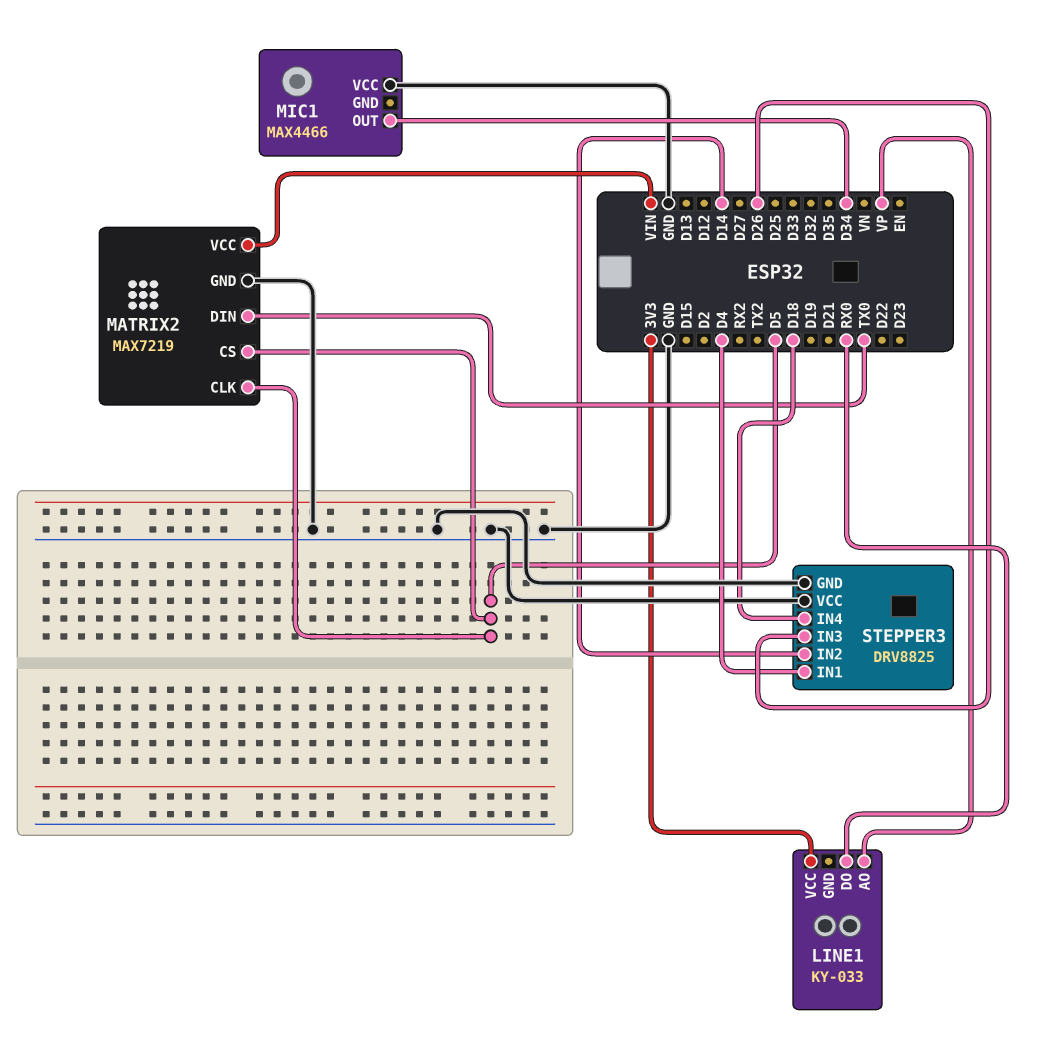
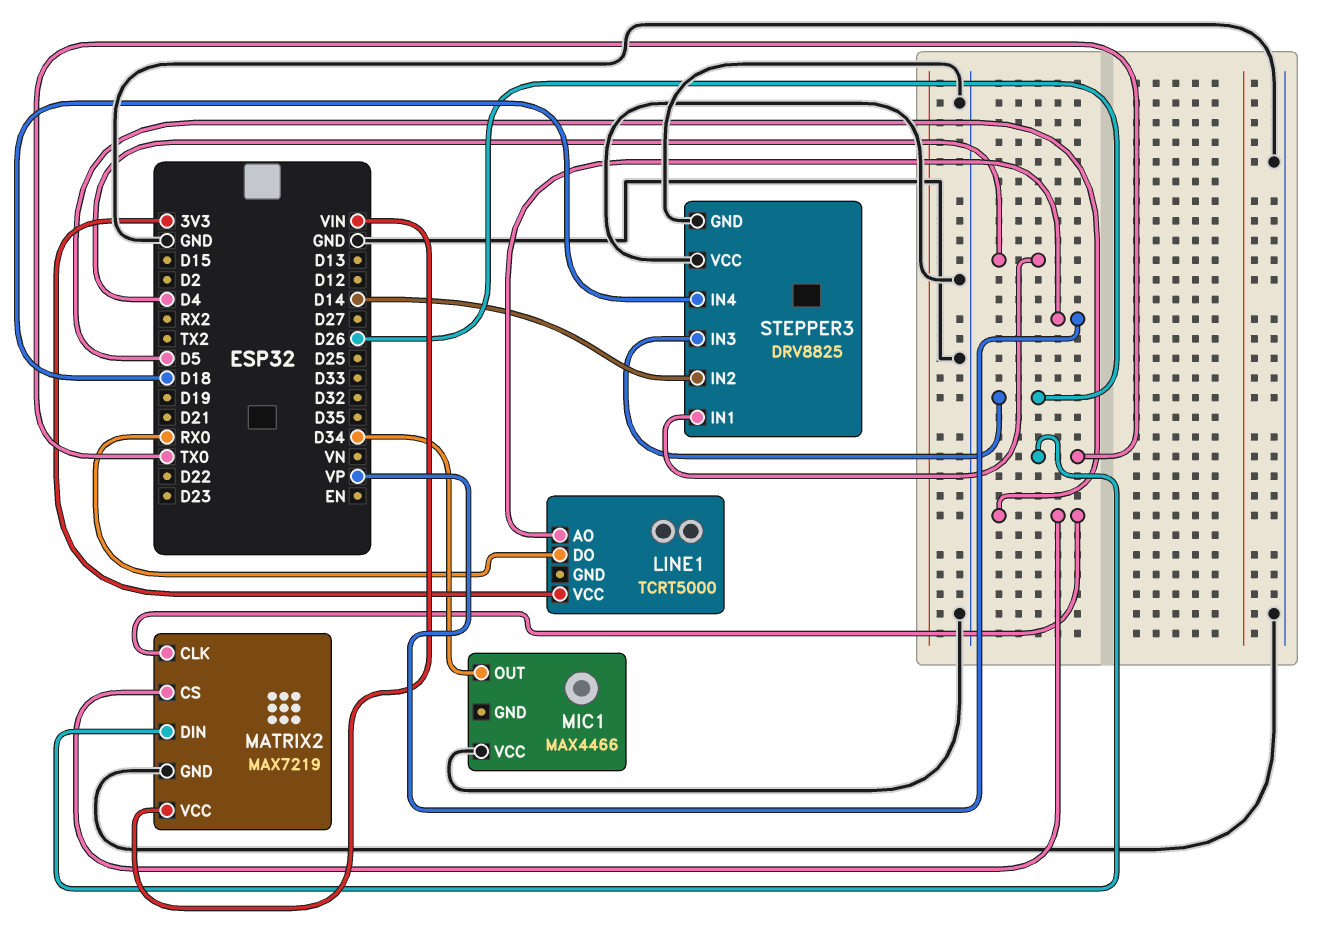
LINE1: KY-033 -> TCRT5000

